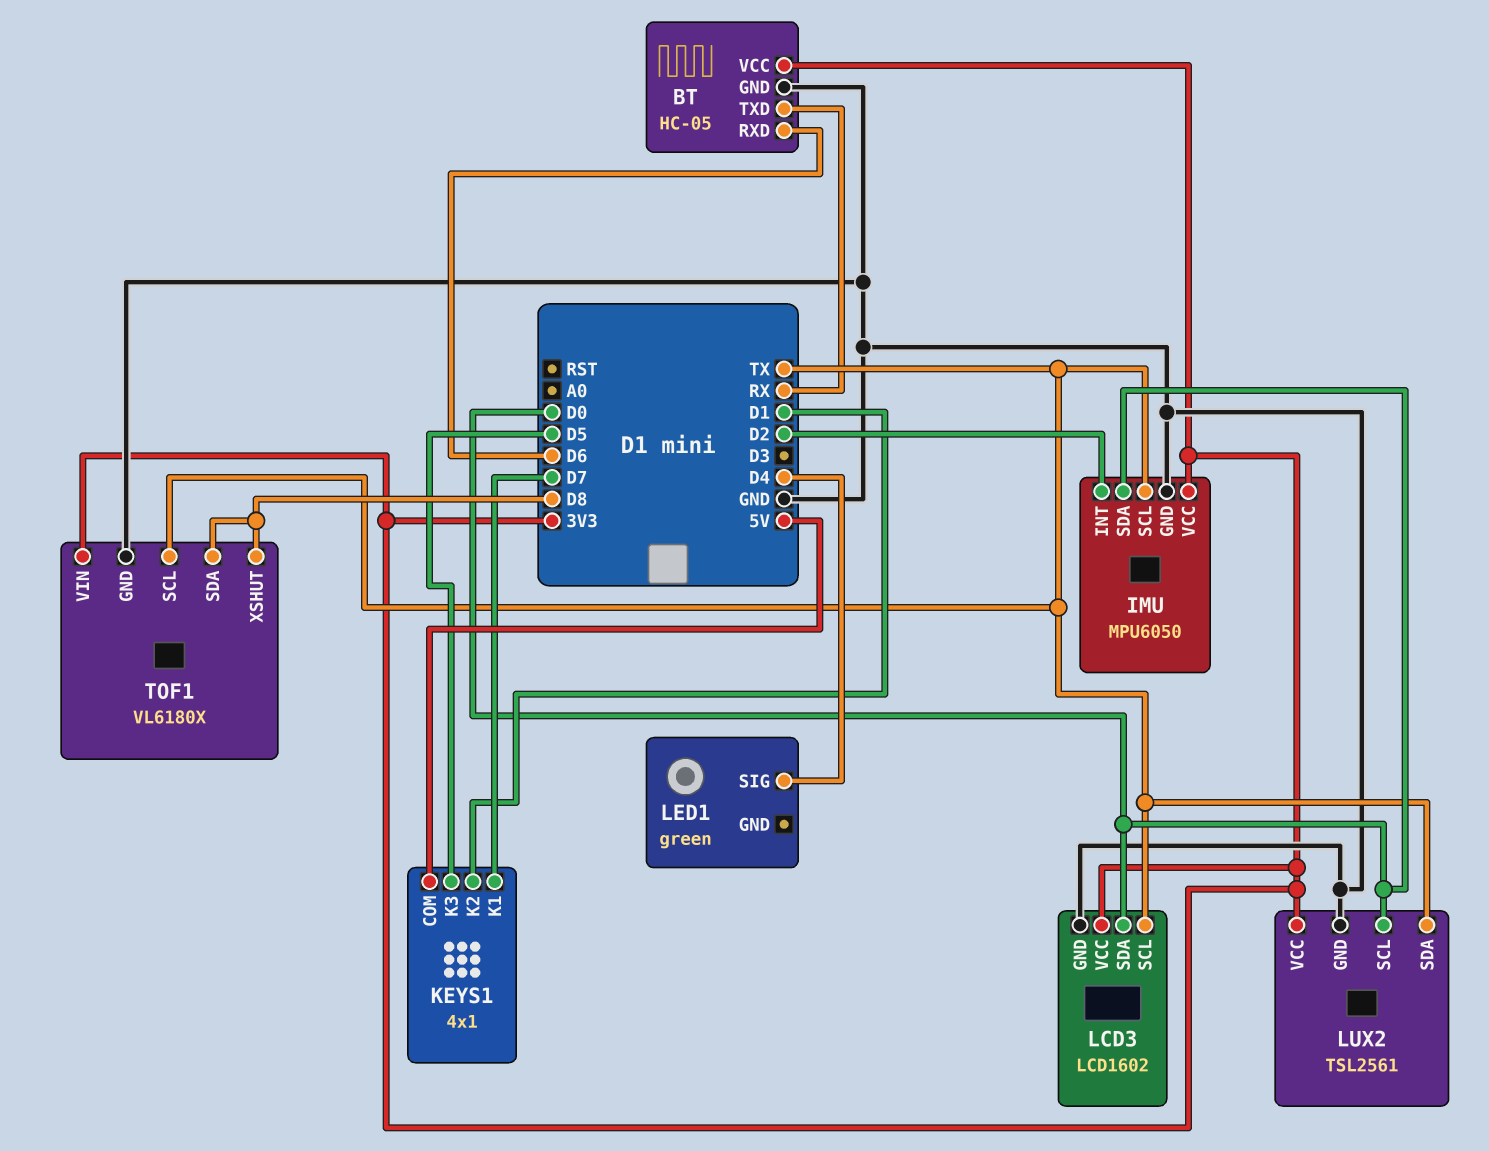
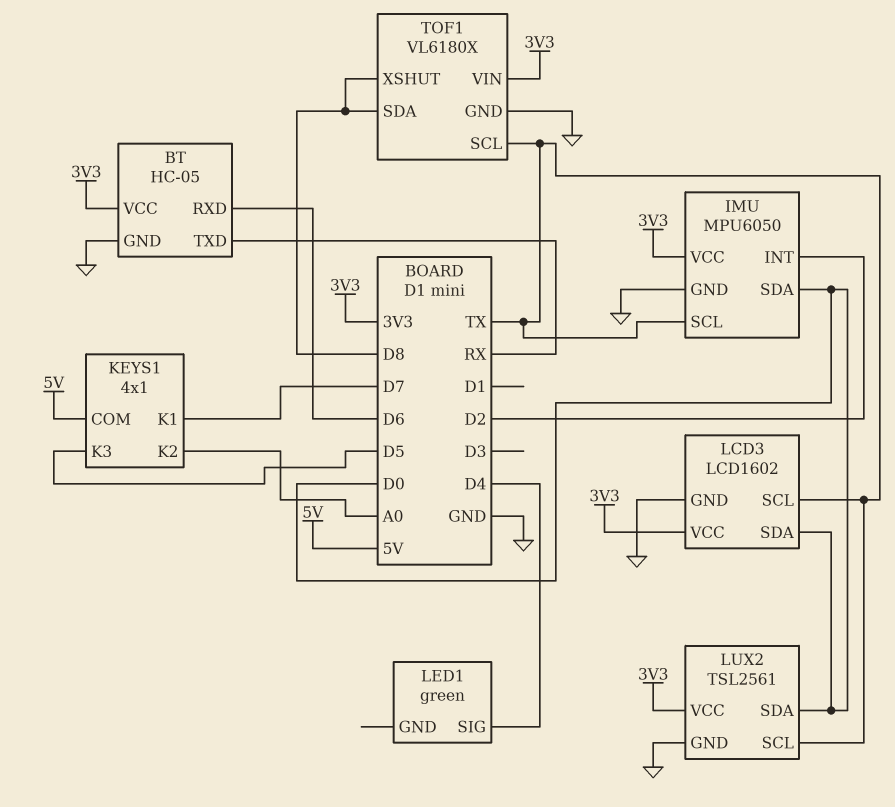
KEYS1 pin K2: D1 -> A0
LUX2 pin SCL: D0 -> TX
LUX2 pin SDA: TX -> D0

